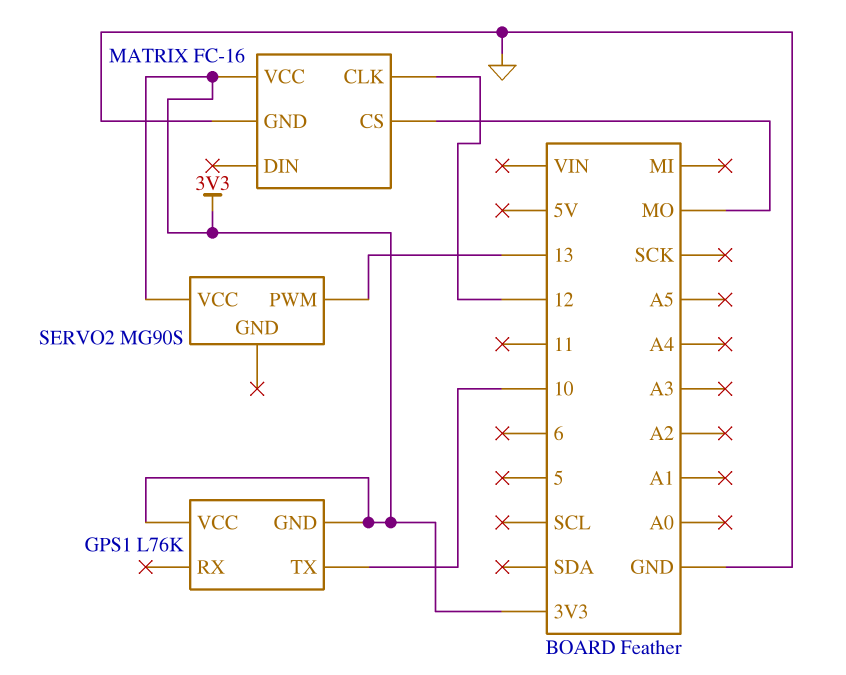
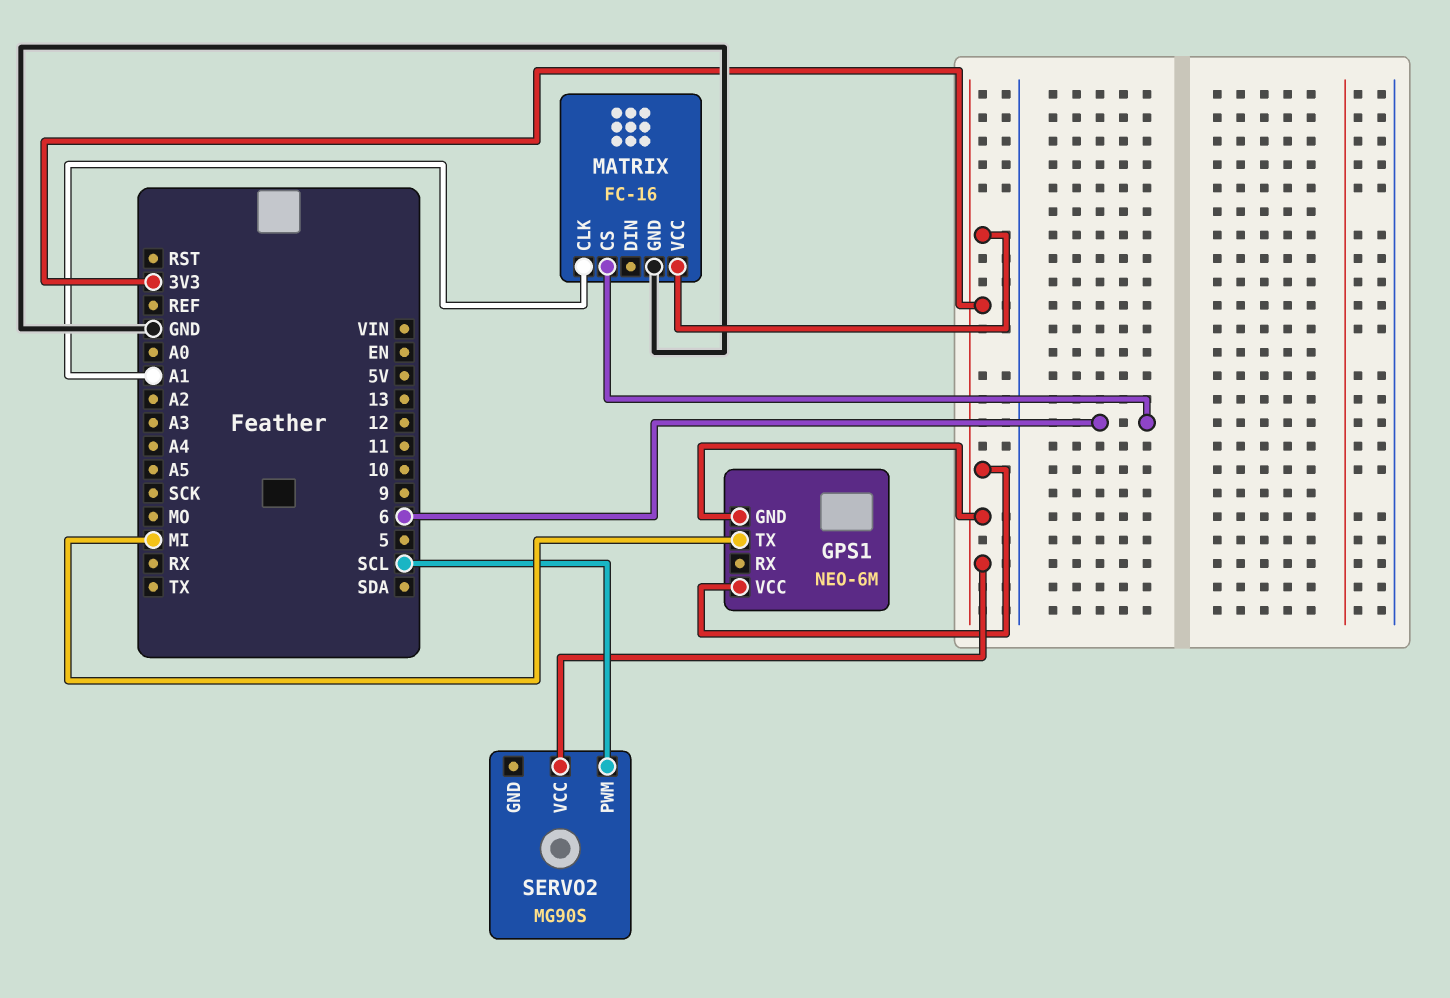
GPS1: L76K -> NEO-6M
GPS1 pin TX: 10 -> MI
MATRIX pin CLK: 12 -> A1
MATRIX pin CS: MO -> 6
SERVO2 pin PWM: 13 -> SCL

